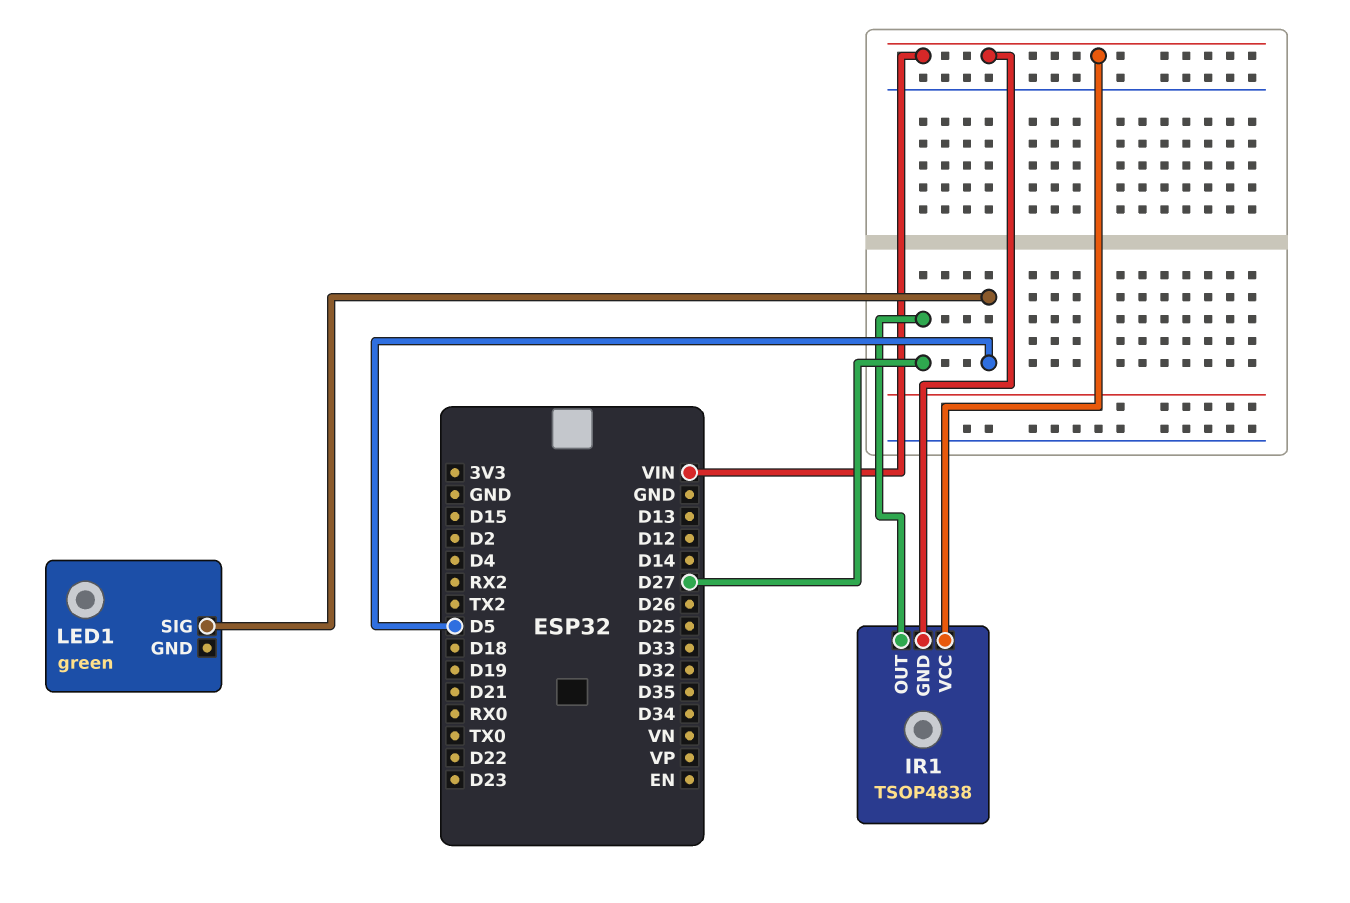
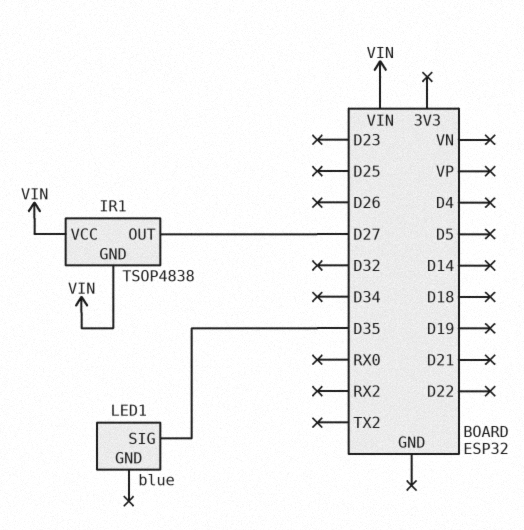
LED1: green -> blue
LED1 pin SIG: D5 -> D35

